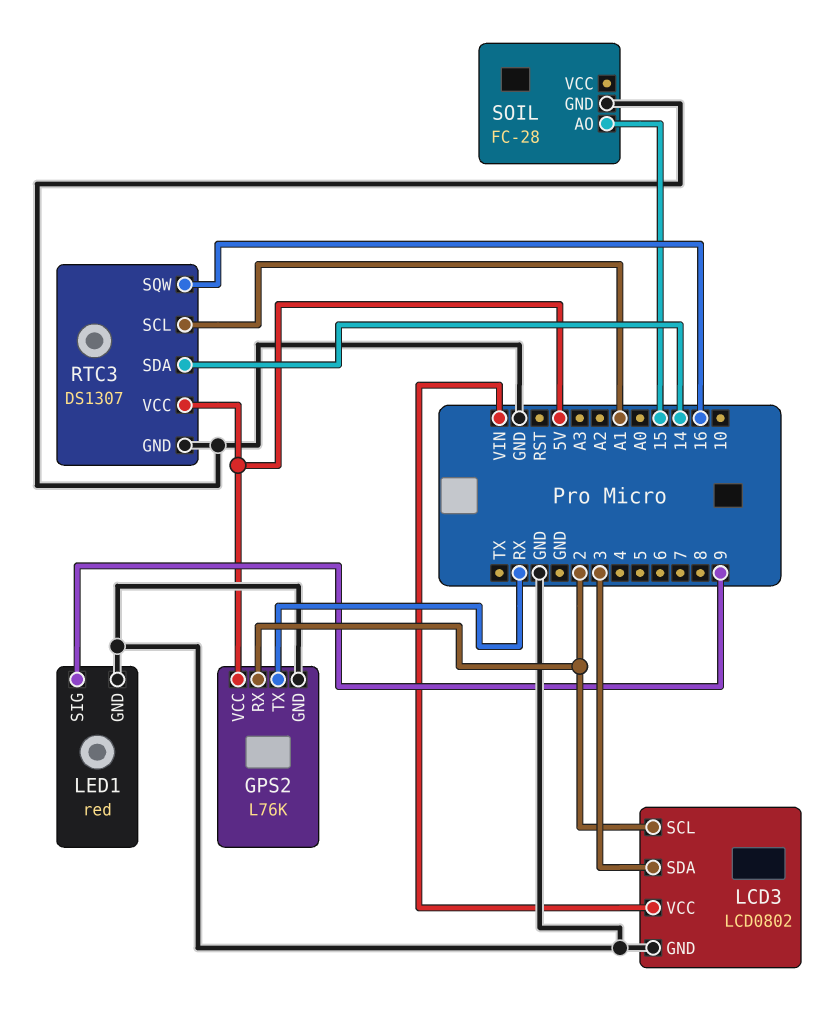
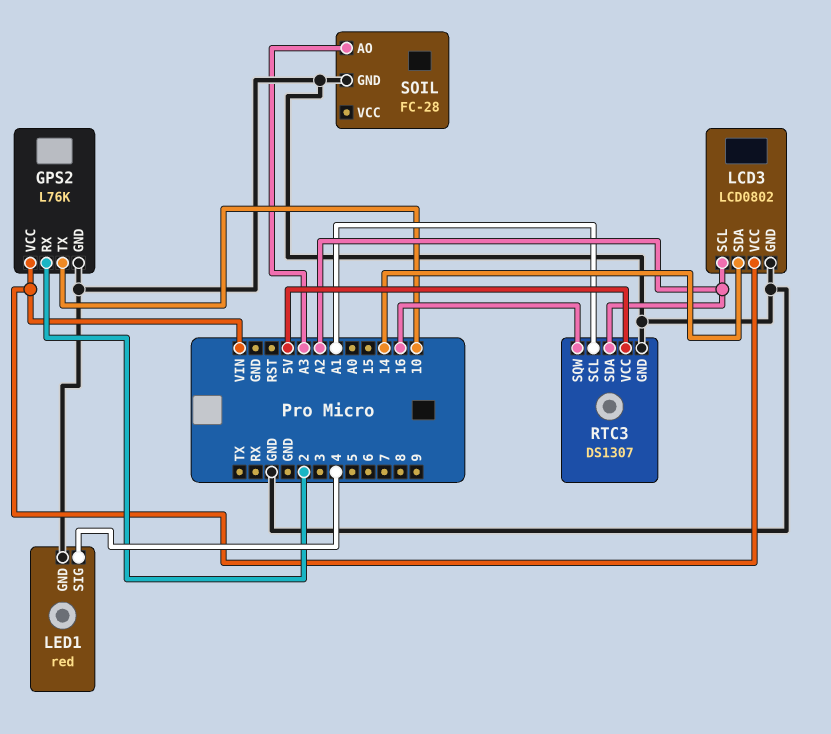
GPS2 pin TX: RX -> 10
GPS2 pin VCC: 5V -> VIN
LCD3 pin SCL: 2 -> A2
LCD3 pin SDA: 3 -> 14
LED1 pin SIG: 9 -> 4
RTC3 pin SDA: 14 -> A2
SOIL pin AO: 15 -> A3

